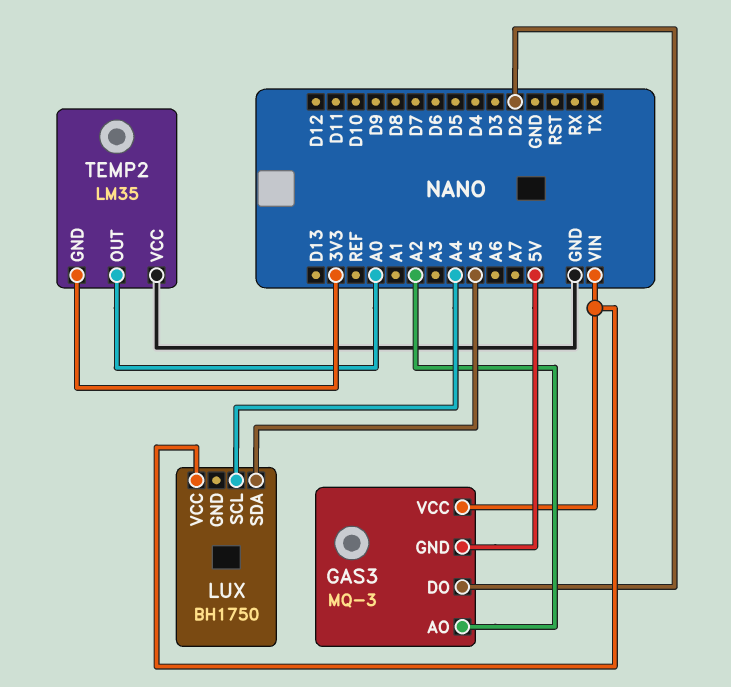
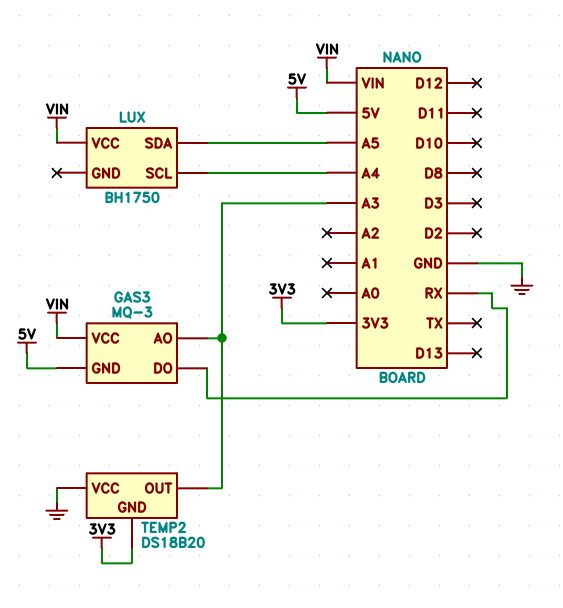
GAS3 pin AO: A2 -> A3
GAS3 pin DO: D2 -> RX
TEMP2: LM35 -> DS18B20
TEMP2 pin OUT: A0 -> A3

